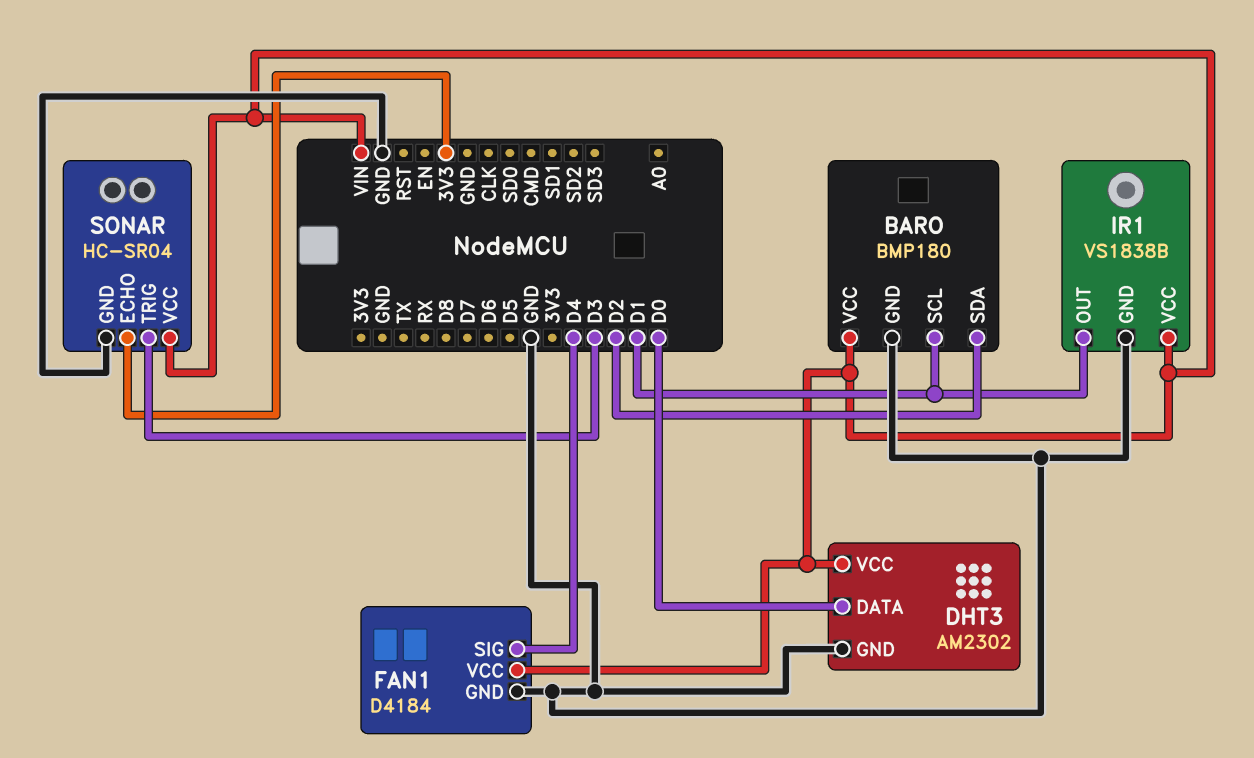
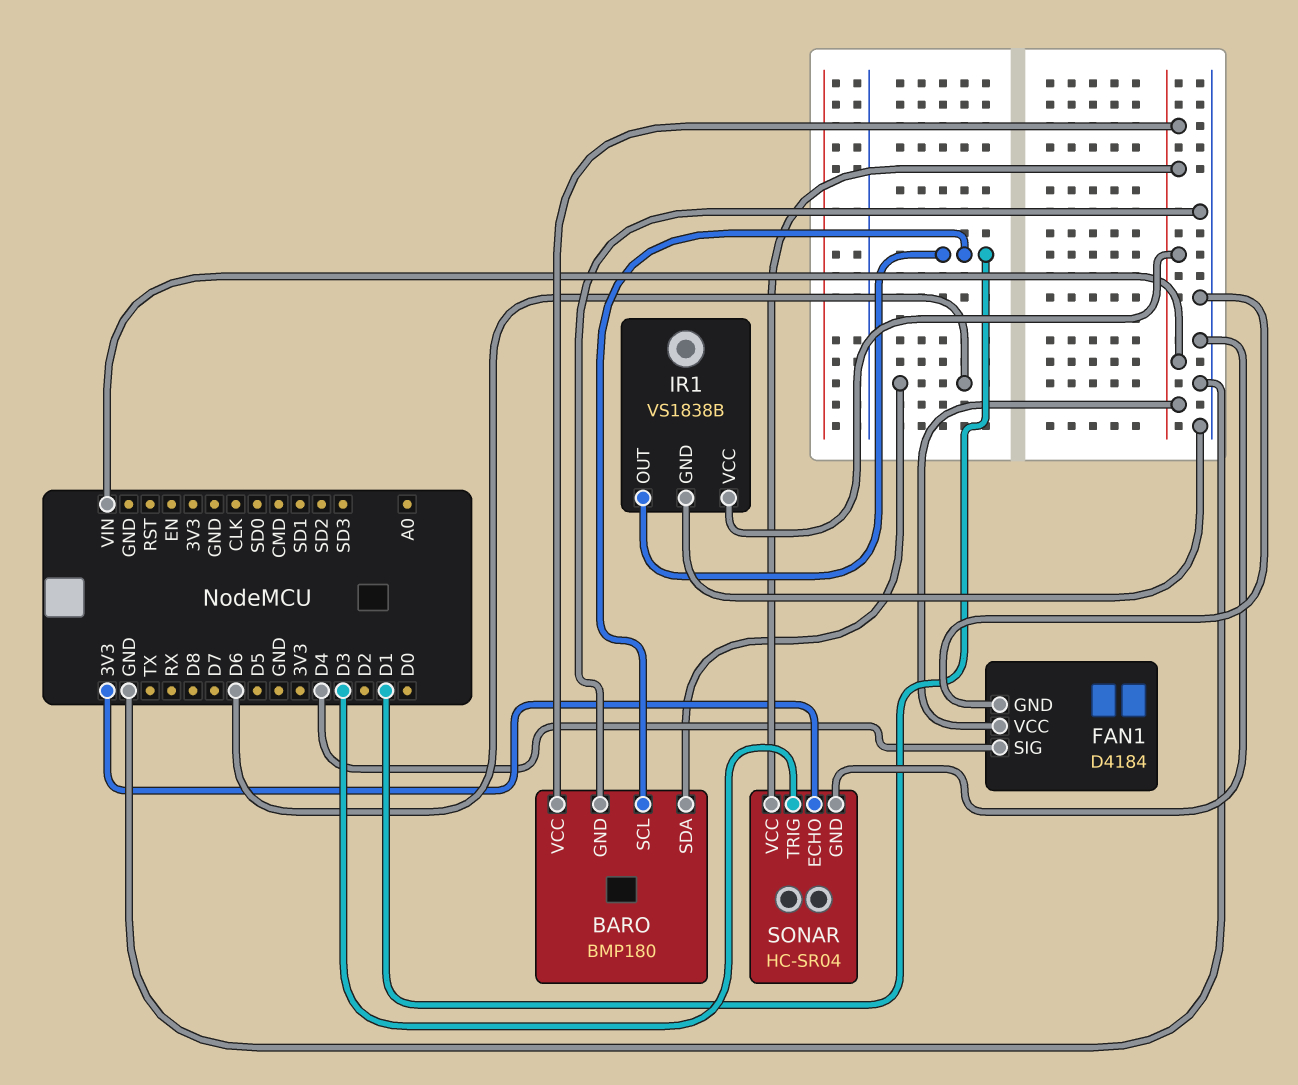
BARO pin SDA: D2 -> D6
DHT3: AM2302 -> none
DHT3 pin DATA: D0 -> none
DHT3 pin GND: GND -> none
DHT3 pin VCC: VIN -> none

